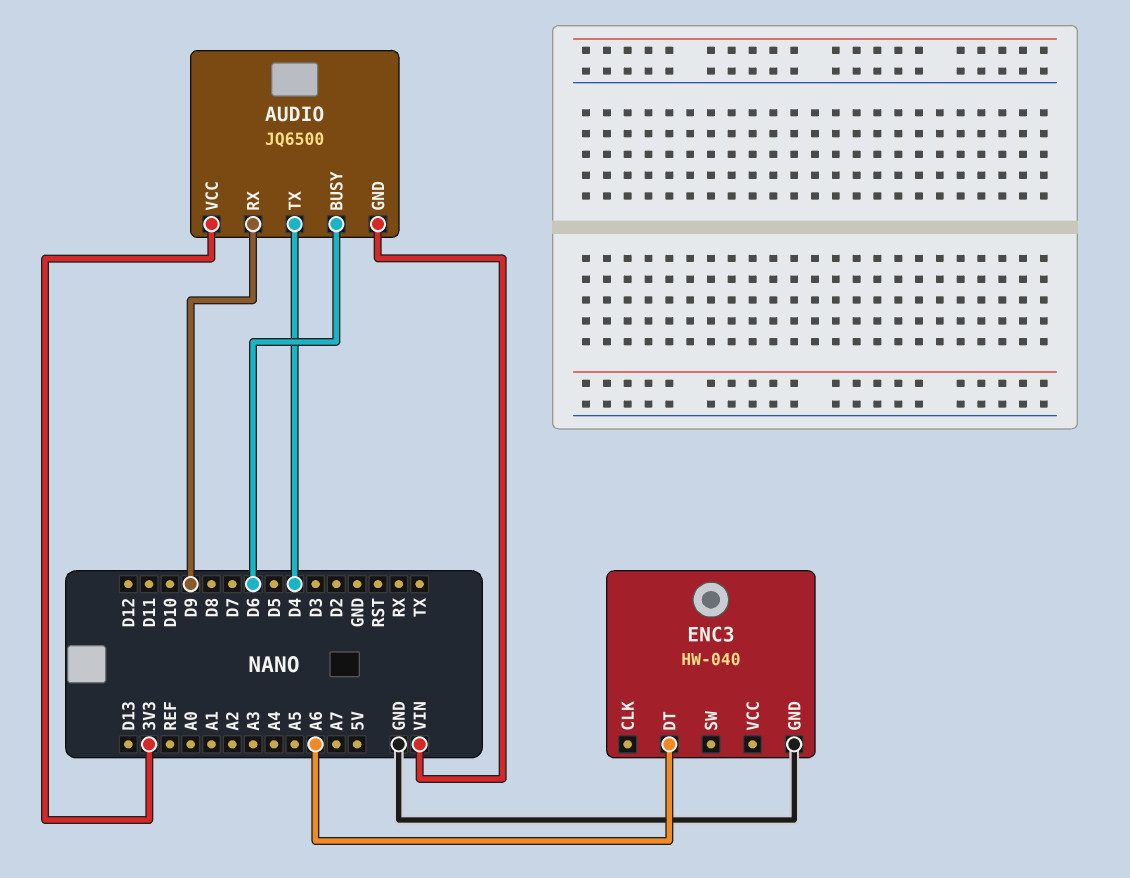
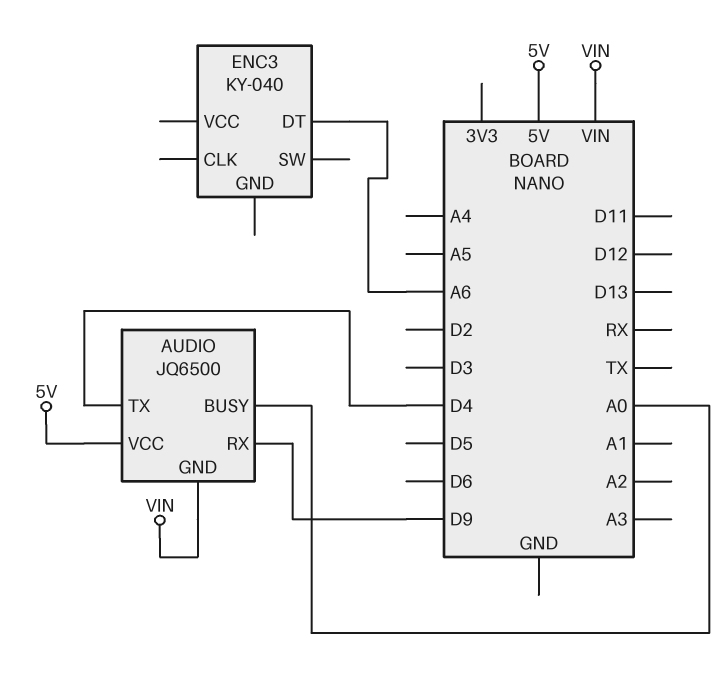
AUDIO pin BUSY: D6 -> A0
AUDIO pin VCC: 3V3 -> 5V
ENC3: HW-040 -> KY-040
ENC3 pin GND: GND -> none

